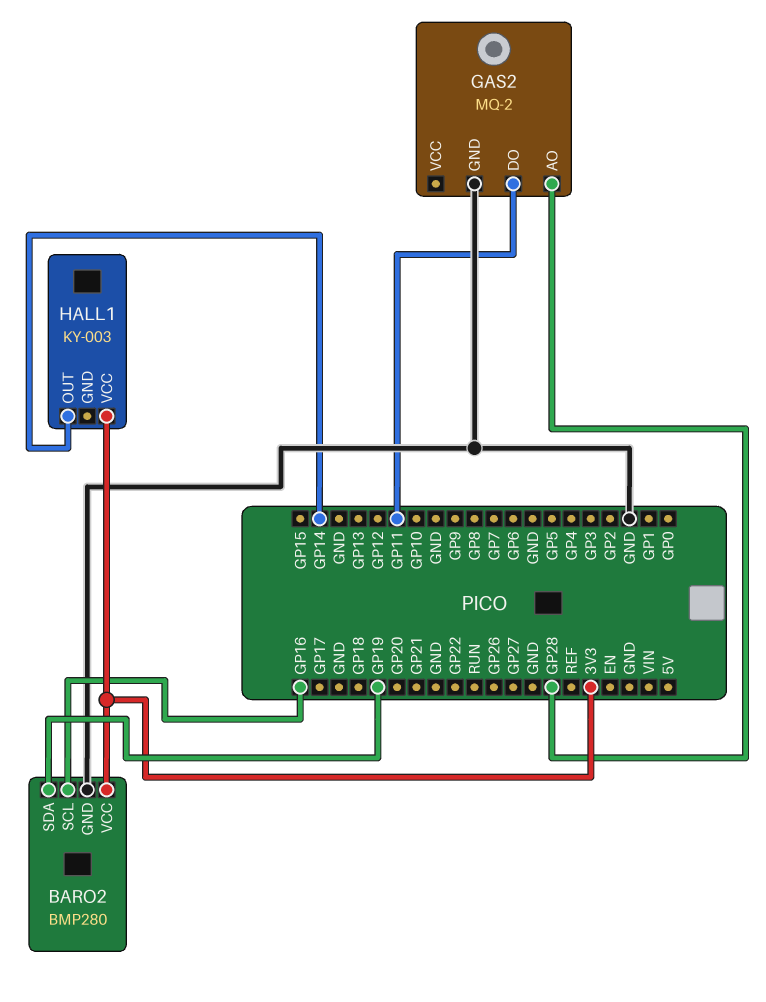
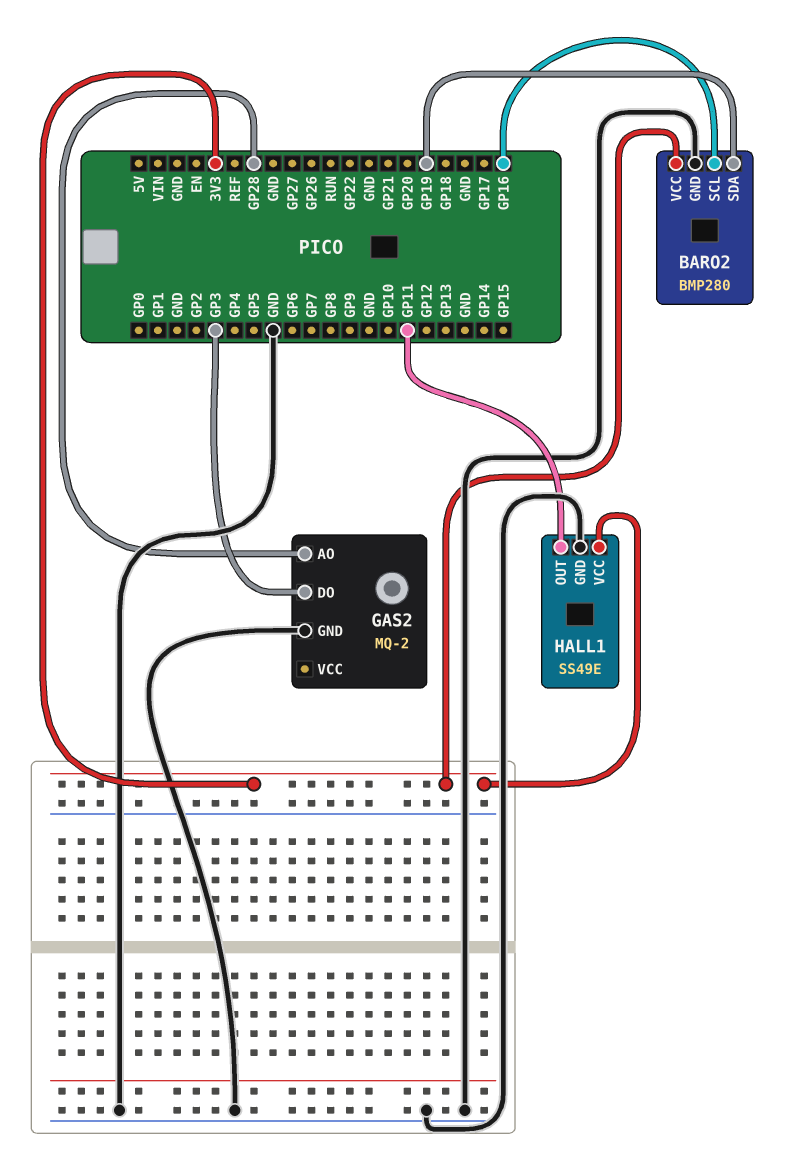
GAS2 pin DO: GP11 -> GP3
HALL1: KY-003 -> SS49E
HALL1 pin GND: none -> GND
HALL1 pin OUT: GP14 -> GP11

